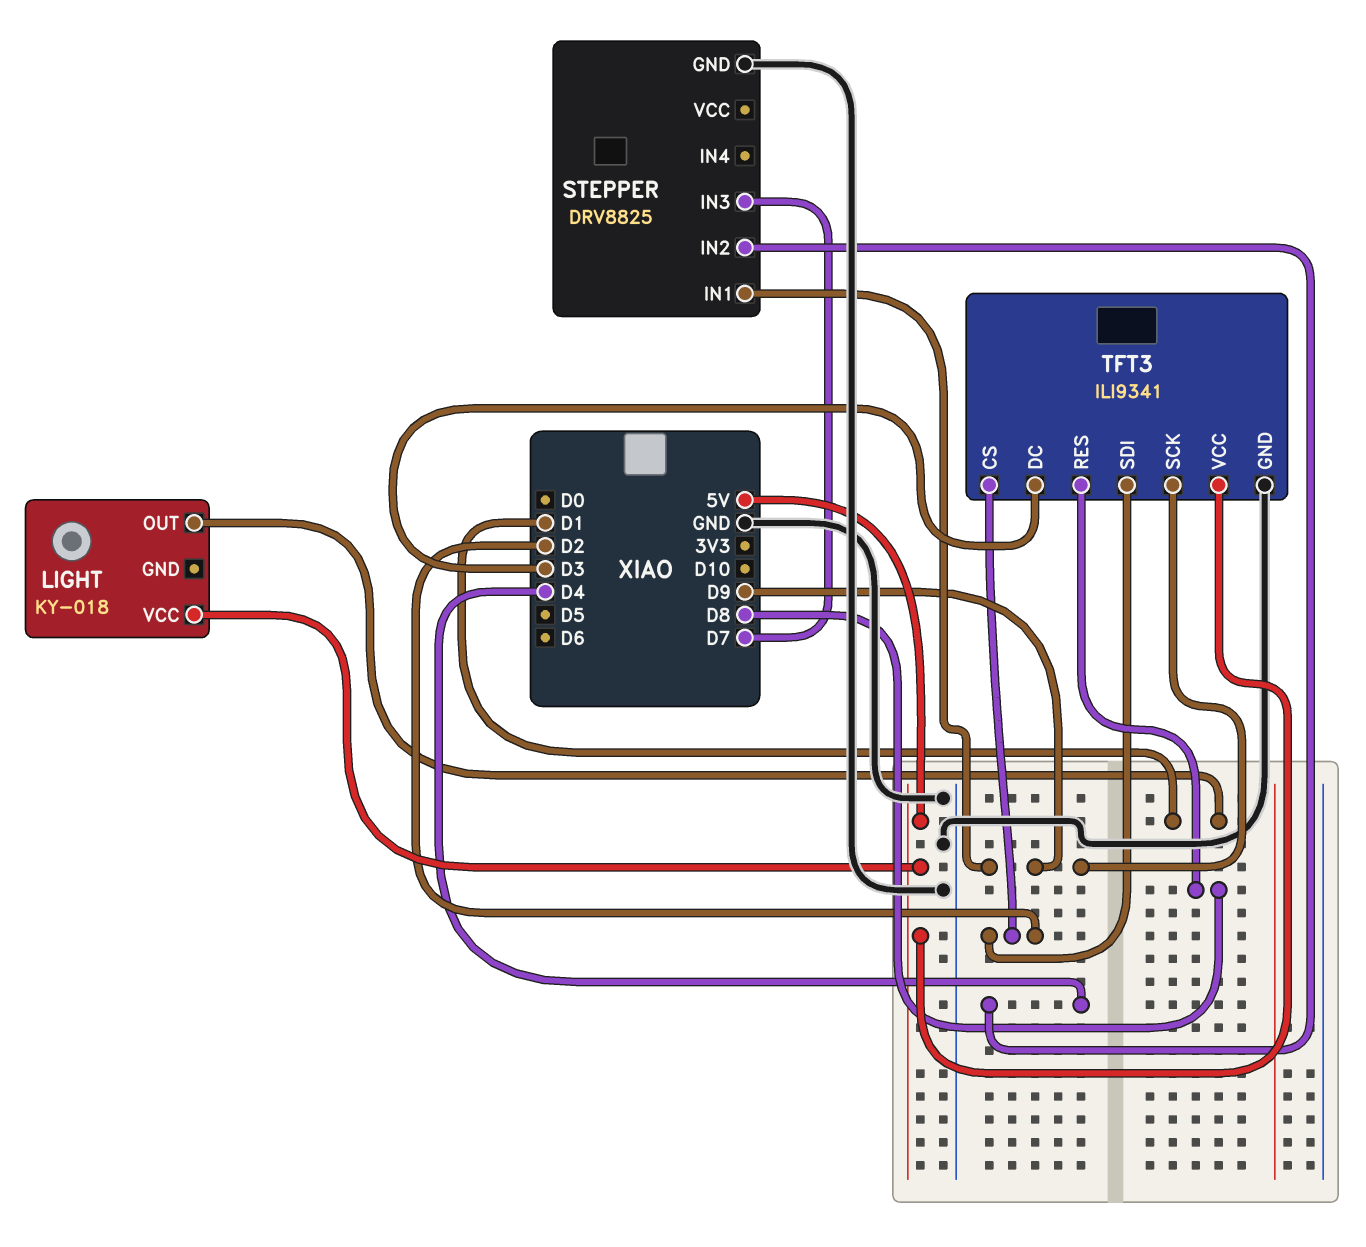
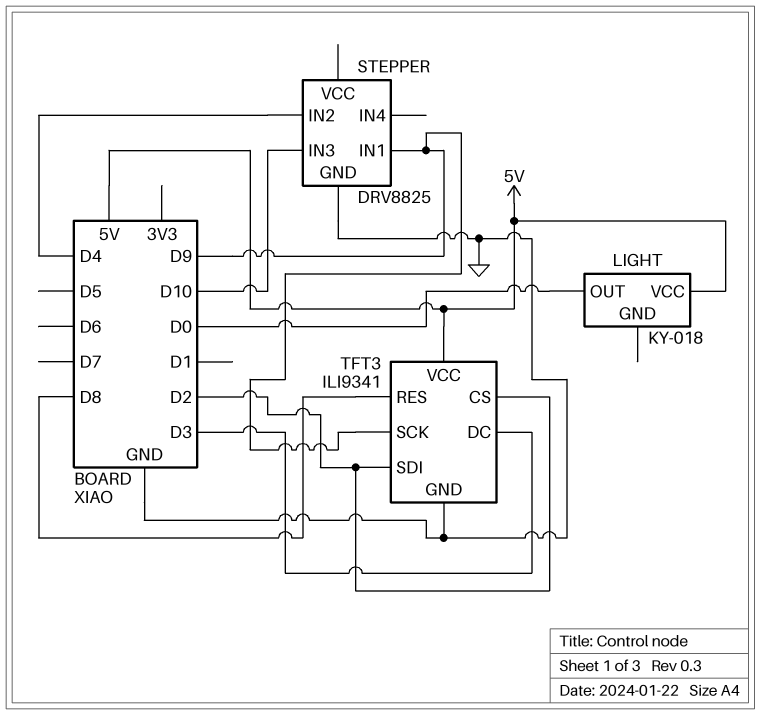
LIGHT pin OUT: D1 -> D0
STEPPER pin IN3: D7 -> D10

